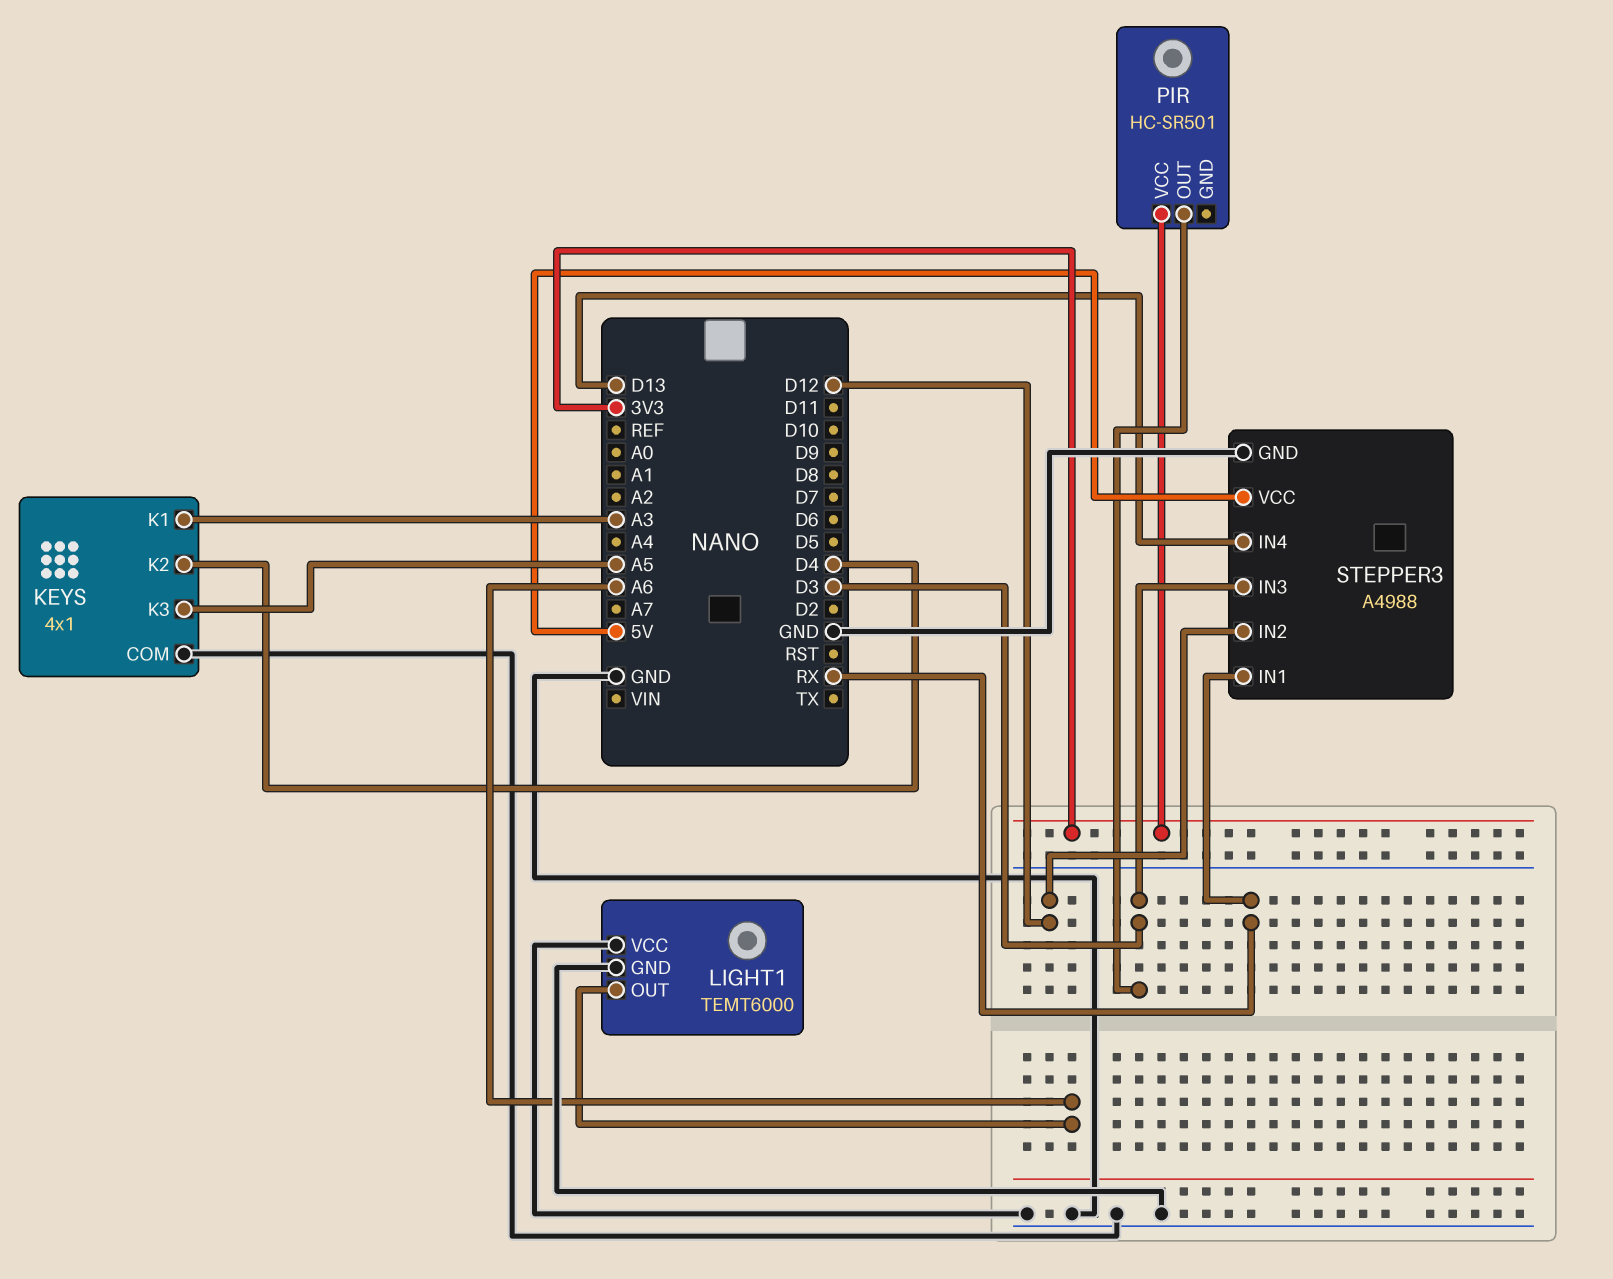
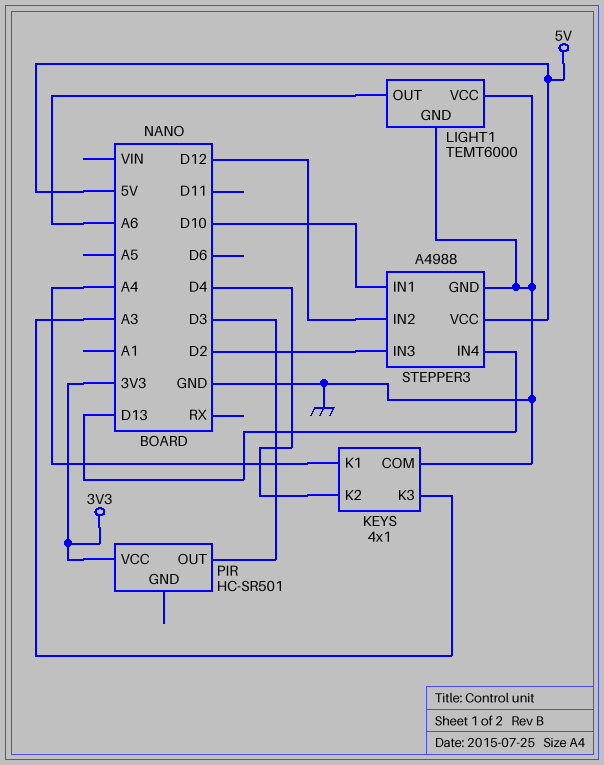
KEYS pin K1: A3 -> A4
KEYS pin K3: A5 -> A3
STEPPER3 pin IN1: RX -> D10
STEPPER3 pin IN3: D3 -> D2

